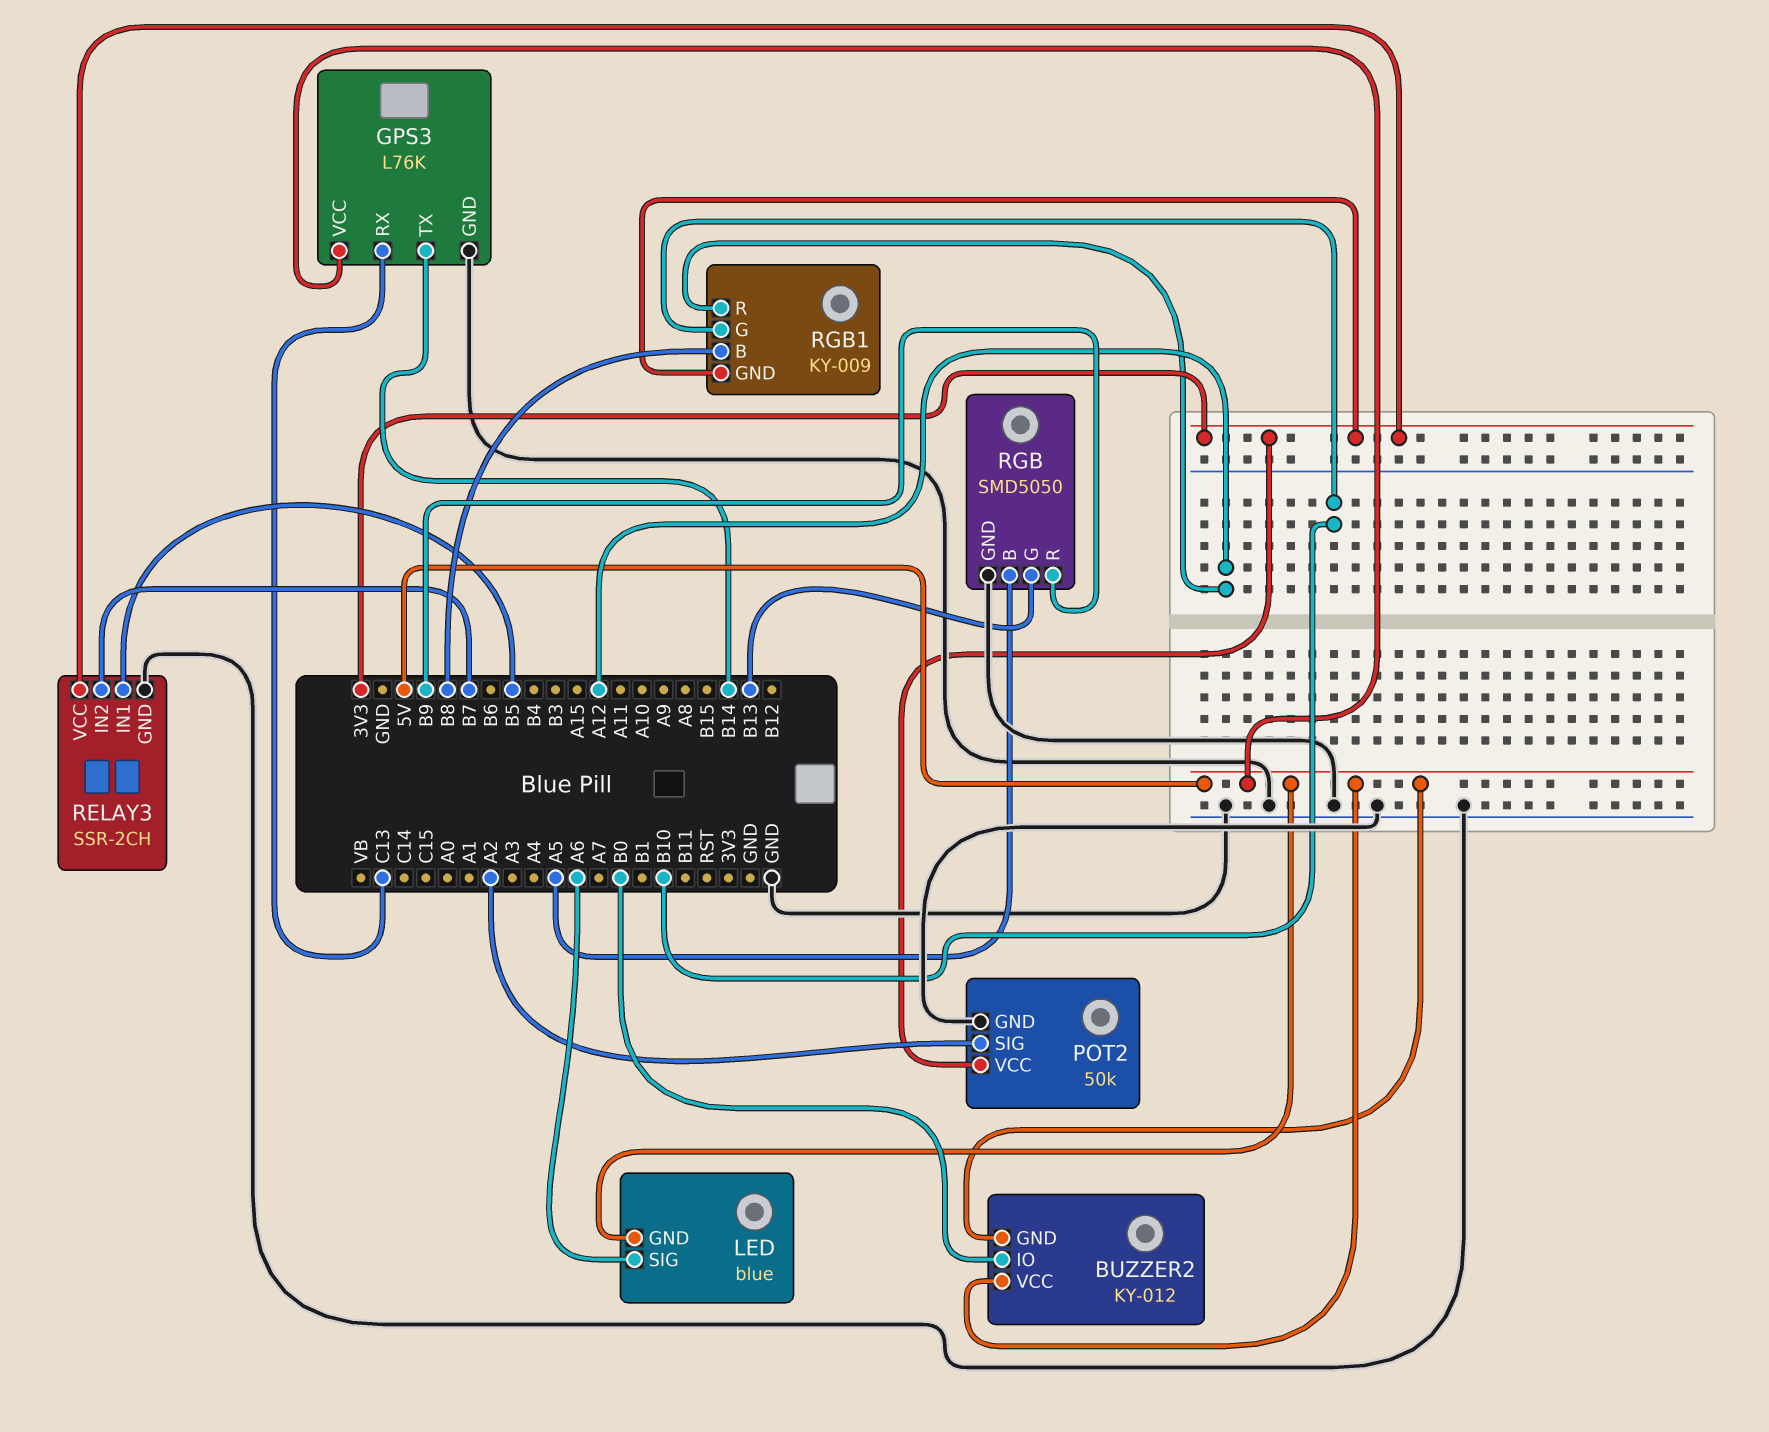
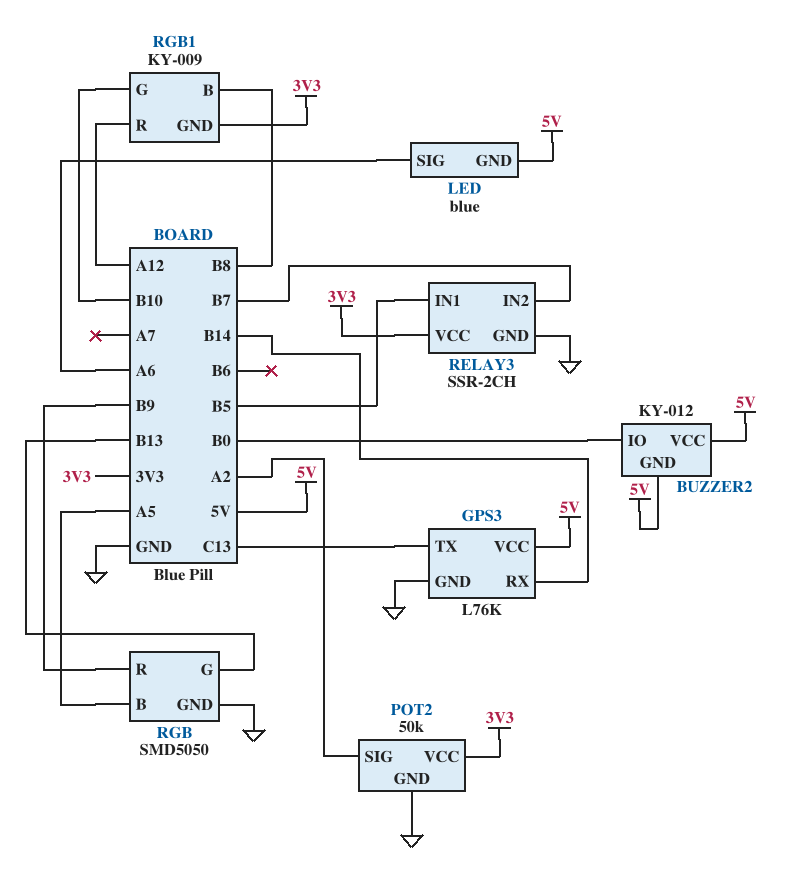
GPS3 pin RX: C13 -> B14
GPS3 pin TX: B14 -> C13

